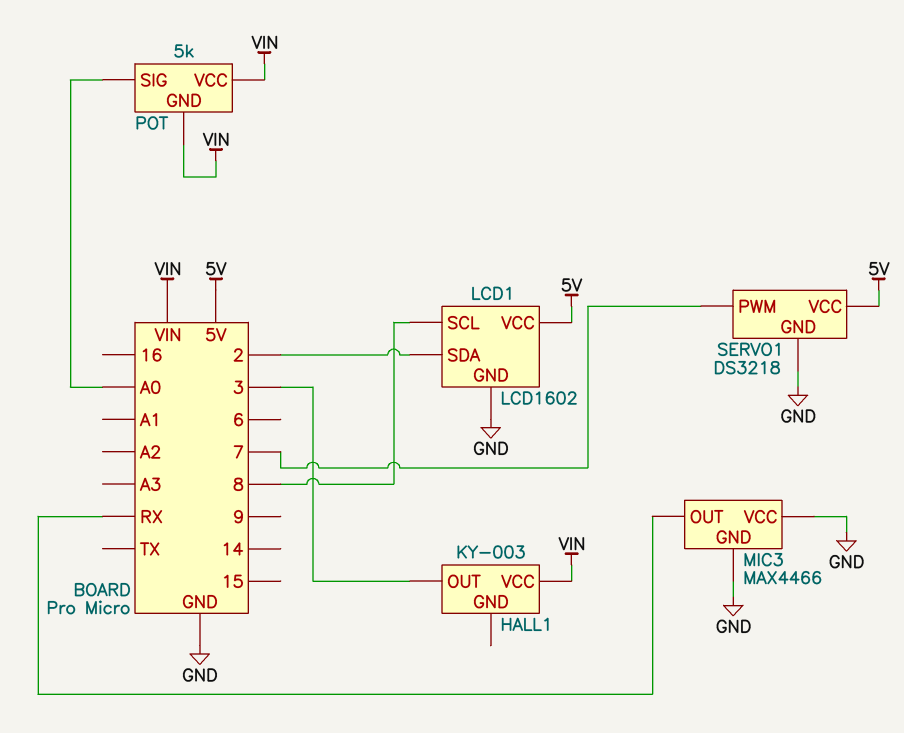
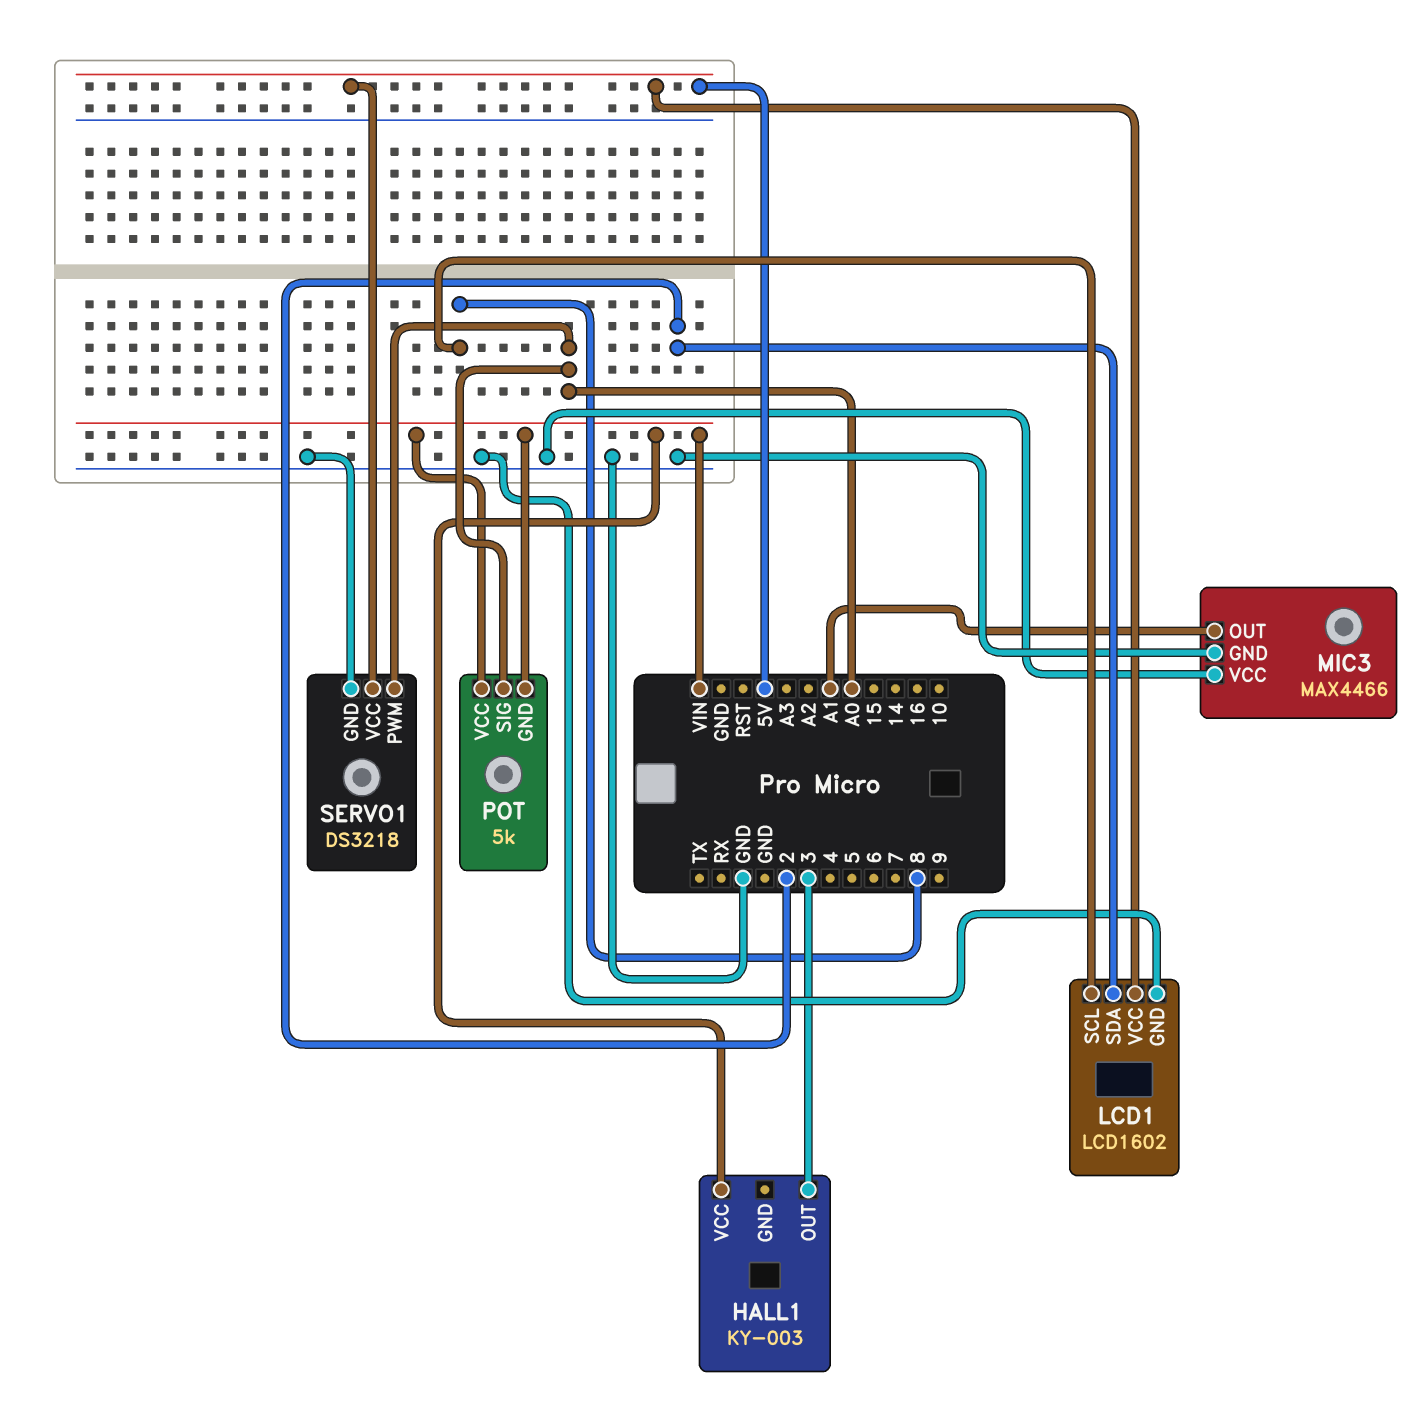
MIC3 pin OUT: RX -> A1
SERVO1 pin PWM: 7 -> A0

